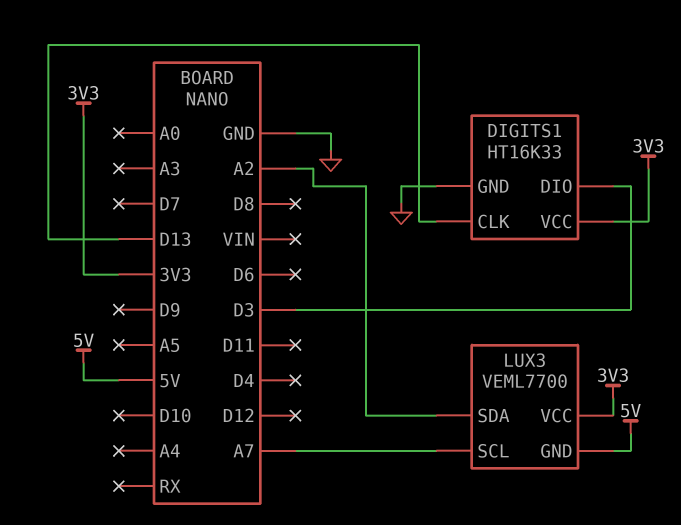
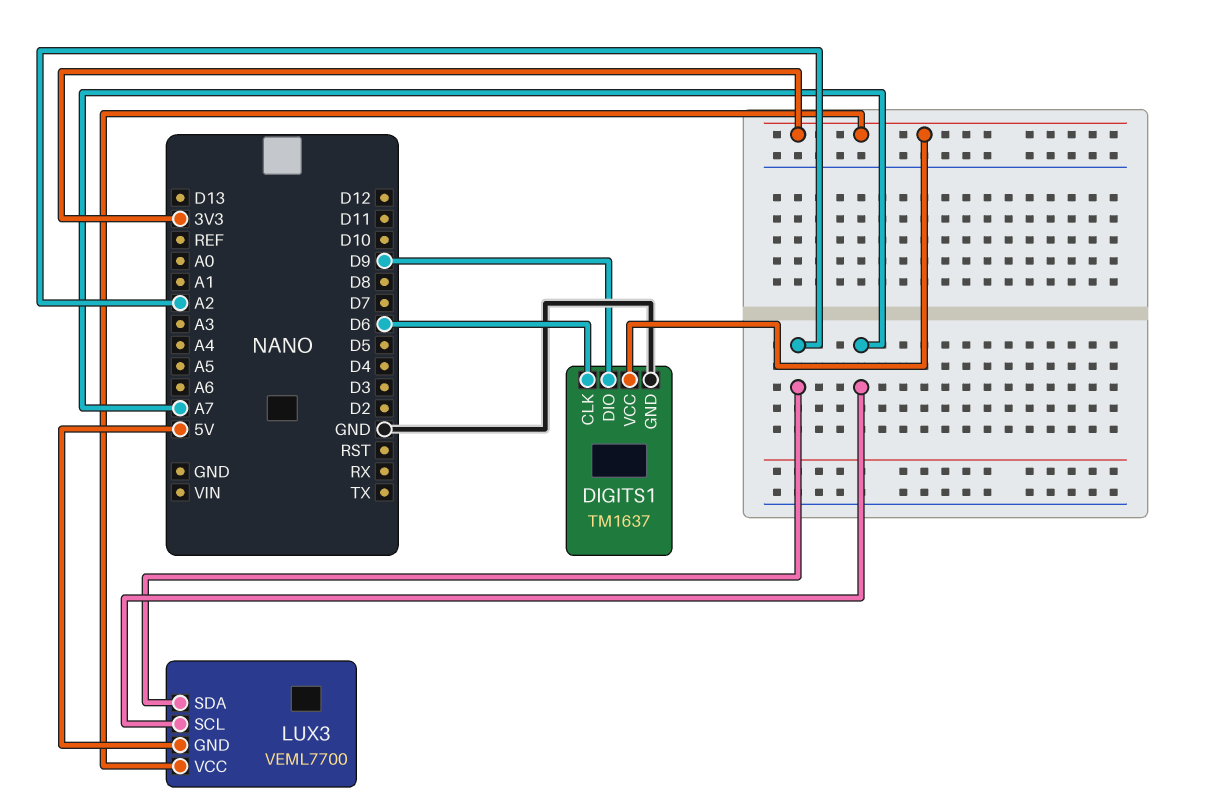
DIGITS1: HT16K33 -> TM1637
DIGITS1 pin CLK: D13 -> D6
DIGITS1 pin DIO: D3 -> D9

